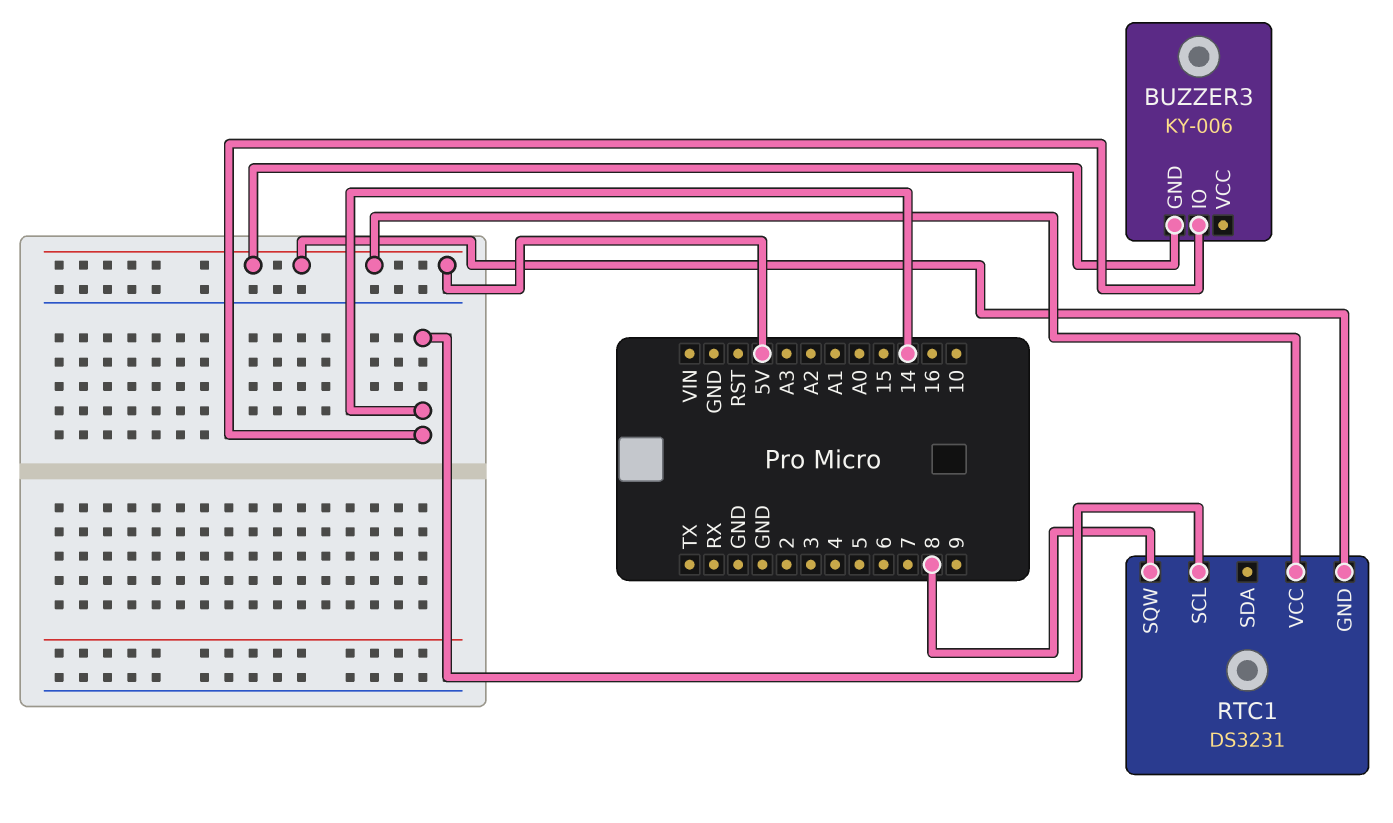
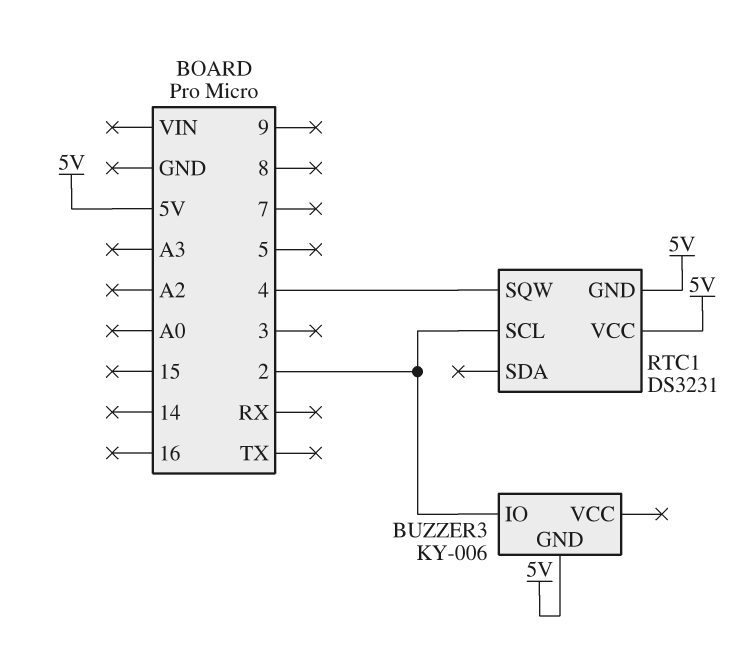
BUZZER3 pin IO: 14 -> 2
RTC1 pin SCL: 14 -> 2
RTC1 pin SQW: 8 -> 4

